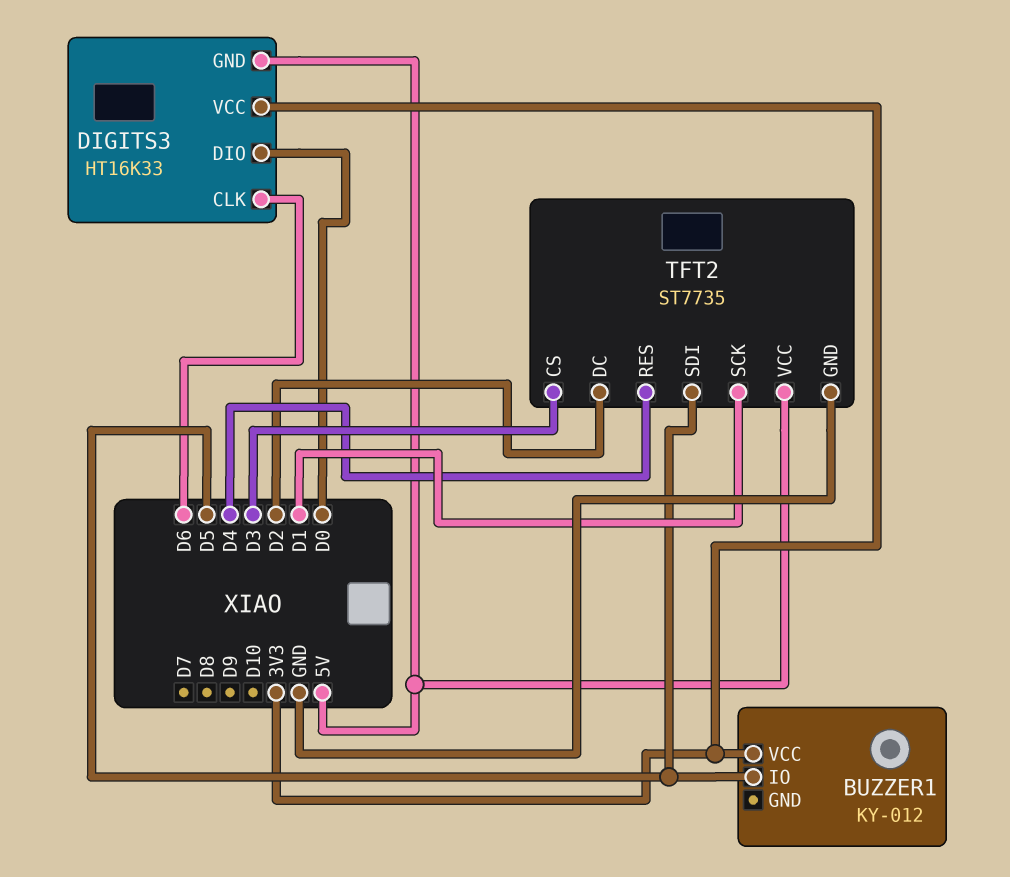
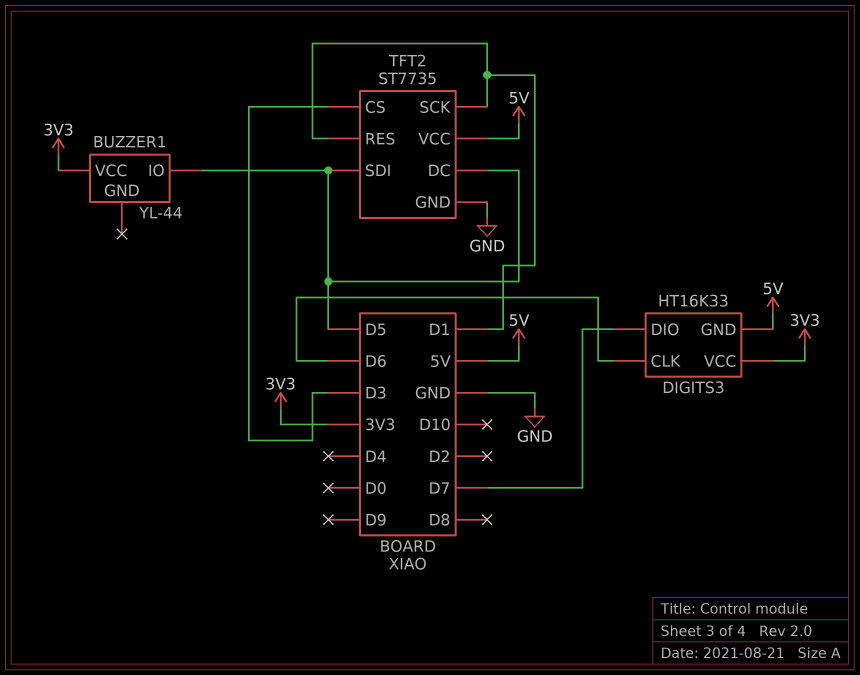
BUZZER1: KY-012 -> YL-44
DIGITS3 pin DIO: D0 -> D7
TFT2 pin DC: D2 -> D5
TFT2 pin RES: D4 -> D1

